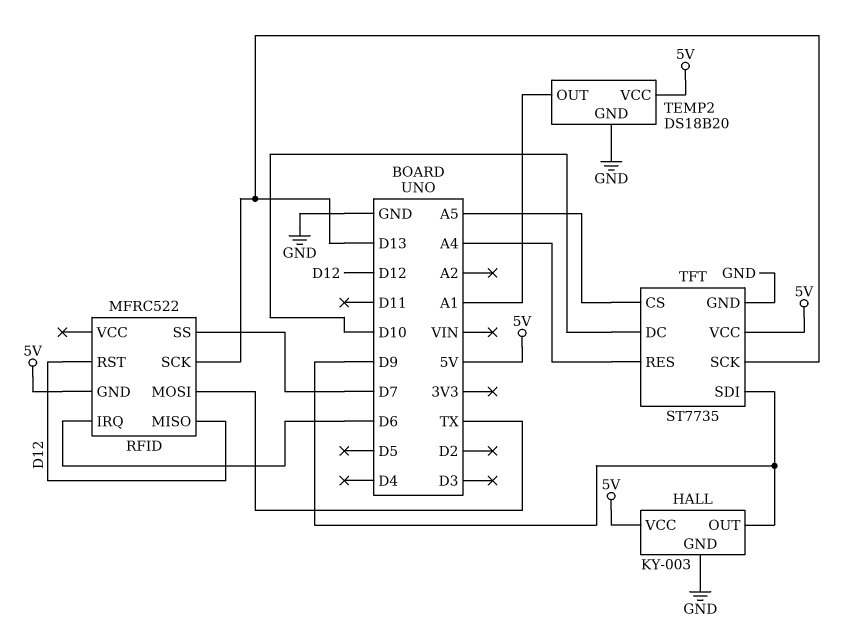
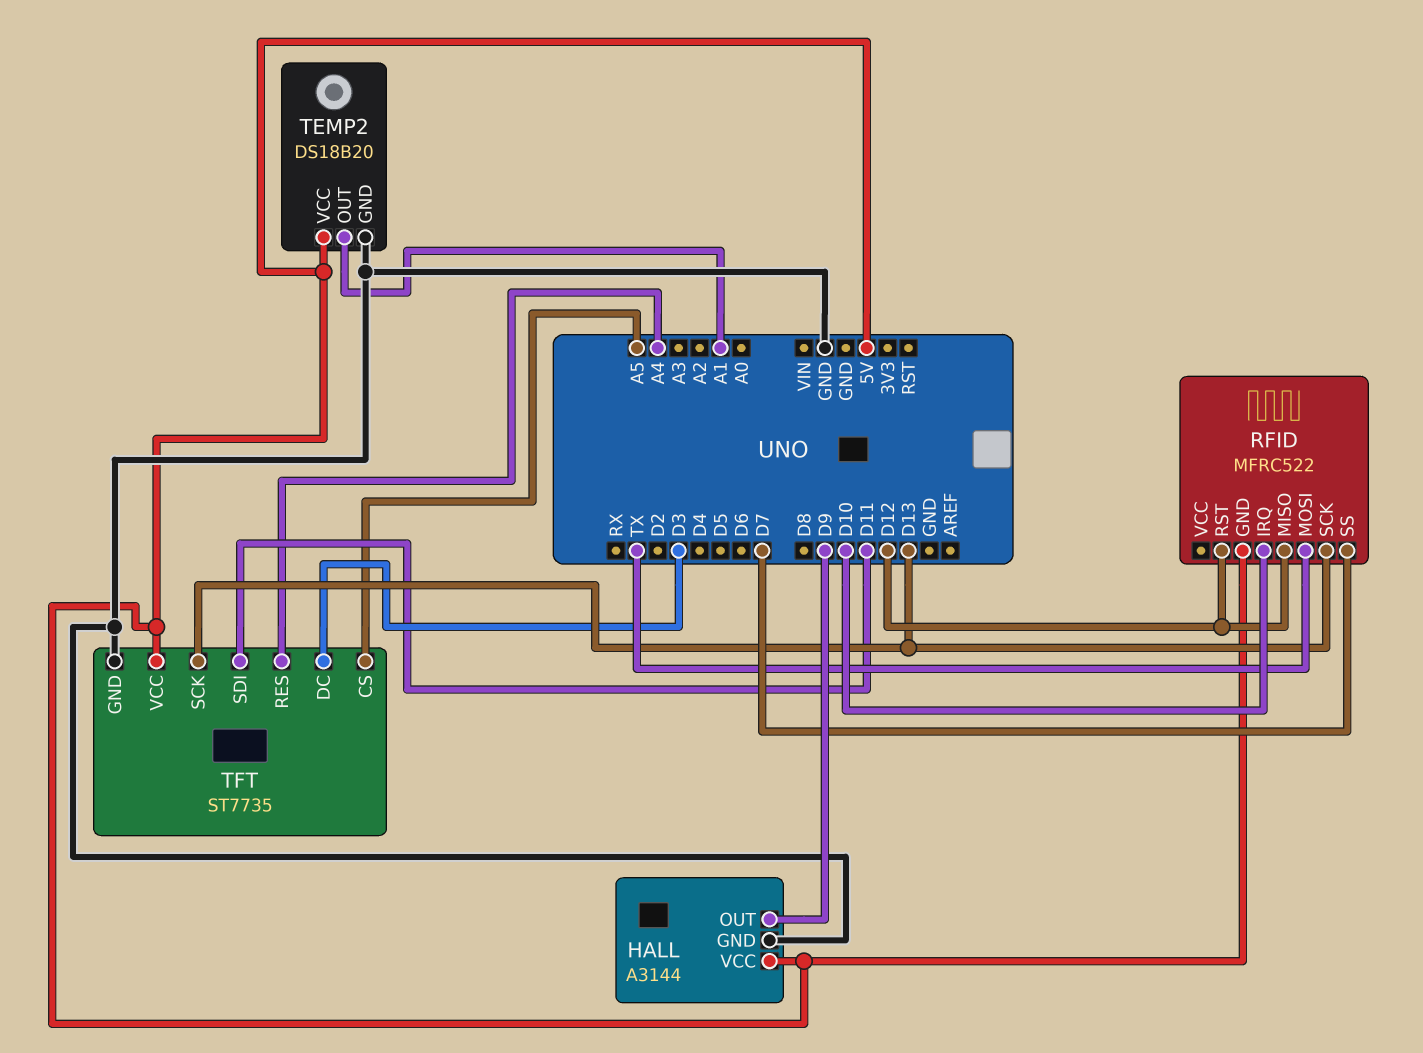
HALL: KY-003 -> A3144
RFID pin IRQ: D6 -> D10
TFT pin DC: D10 -> D3
TFT pin SDI: D9 -> D11

